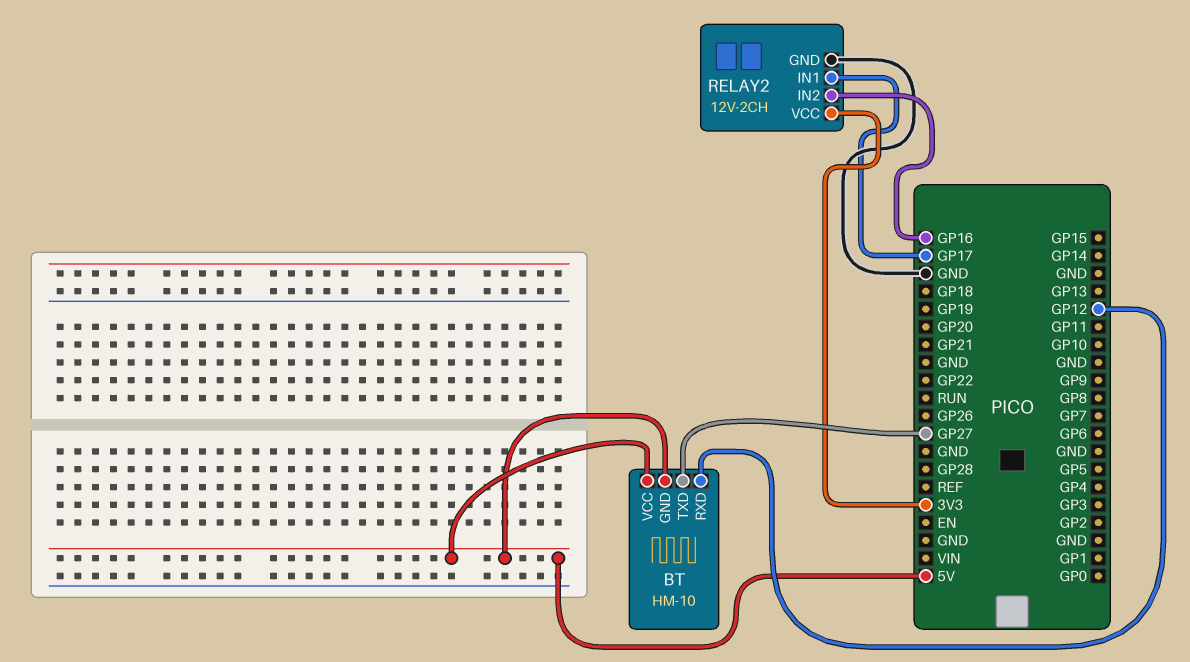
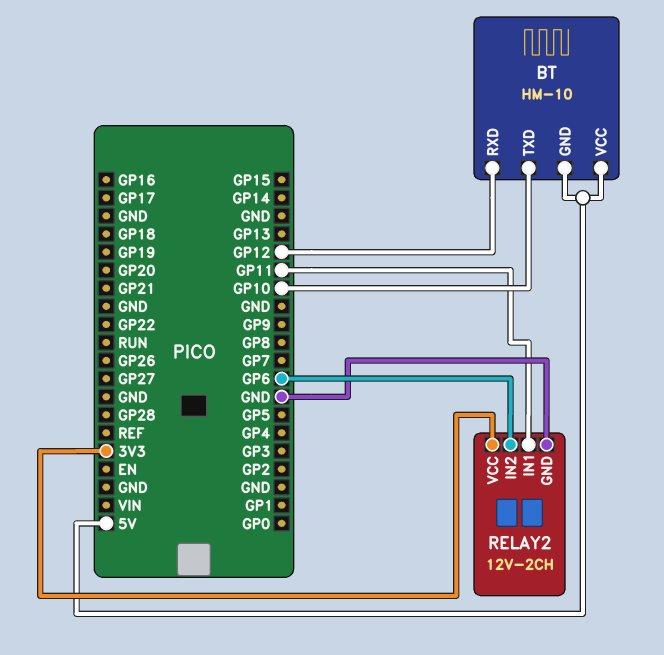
BT pin TXD: GP27 -> GP10
RELAY2 pin IN1: GP17 -> GP11
RELAY2 pin IN2: GP16 -> GP6

